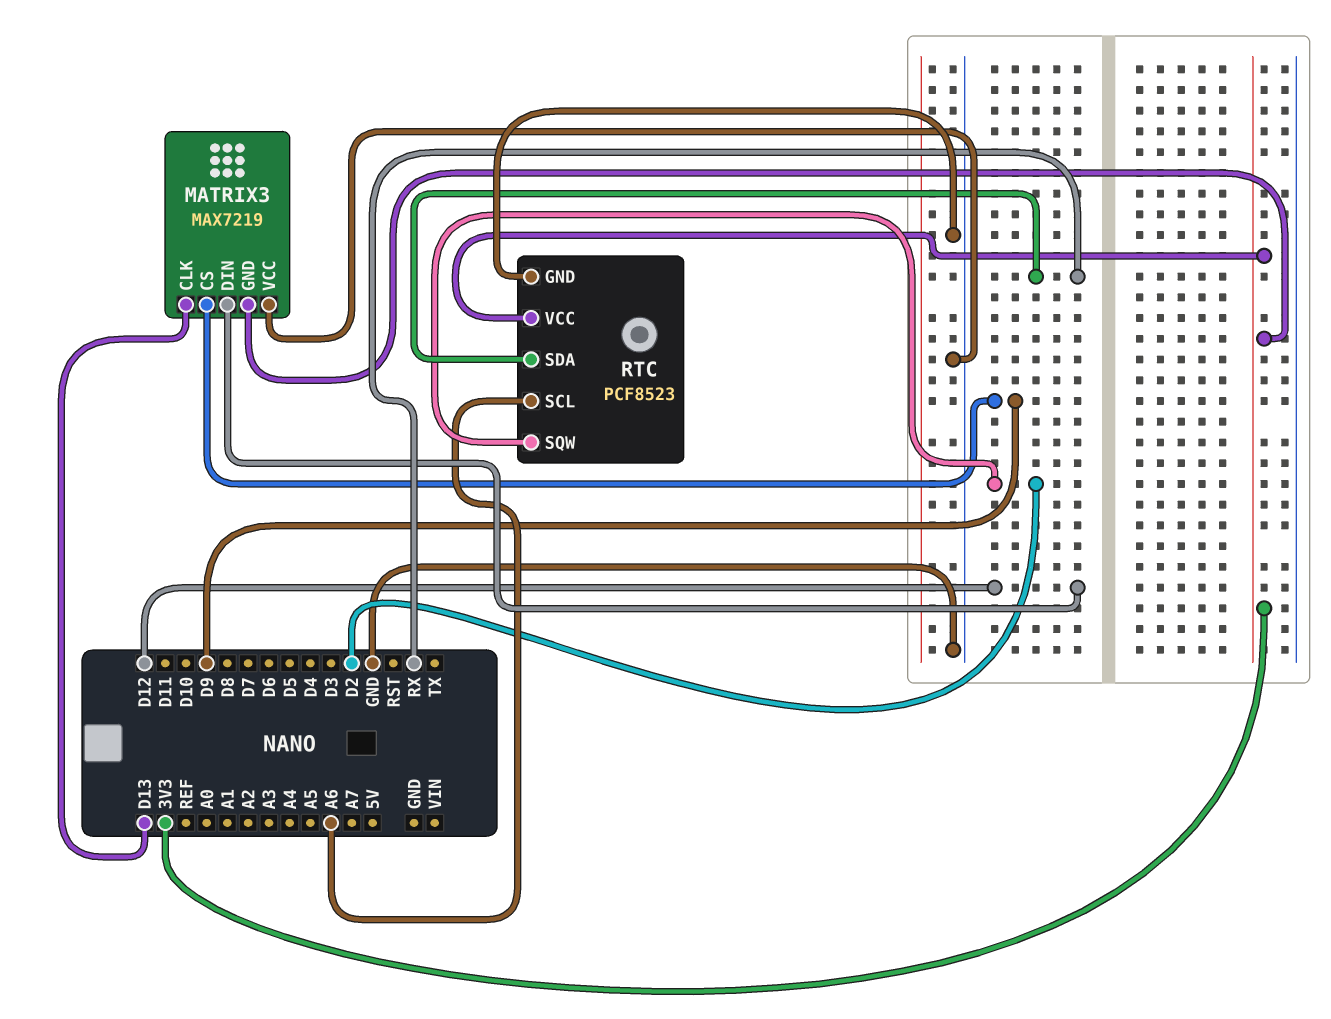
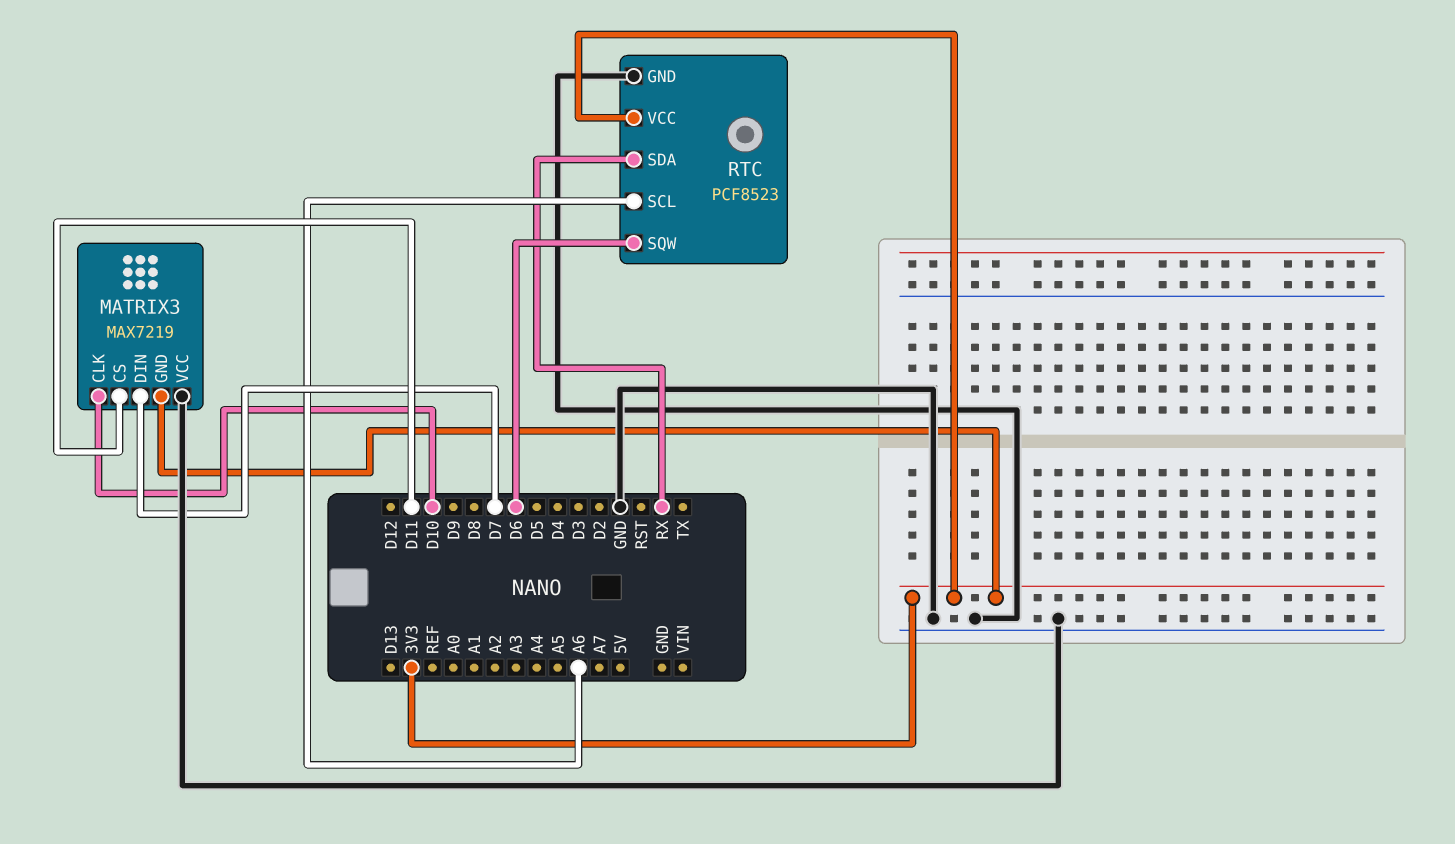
MATRIX3 pin CLK: D13 -> D10
MATRIX3 pin CS: D9 -> D11
MATRIX3 pin DIN: D12 -> D7
RTC pin SQW: D2 -> D6

